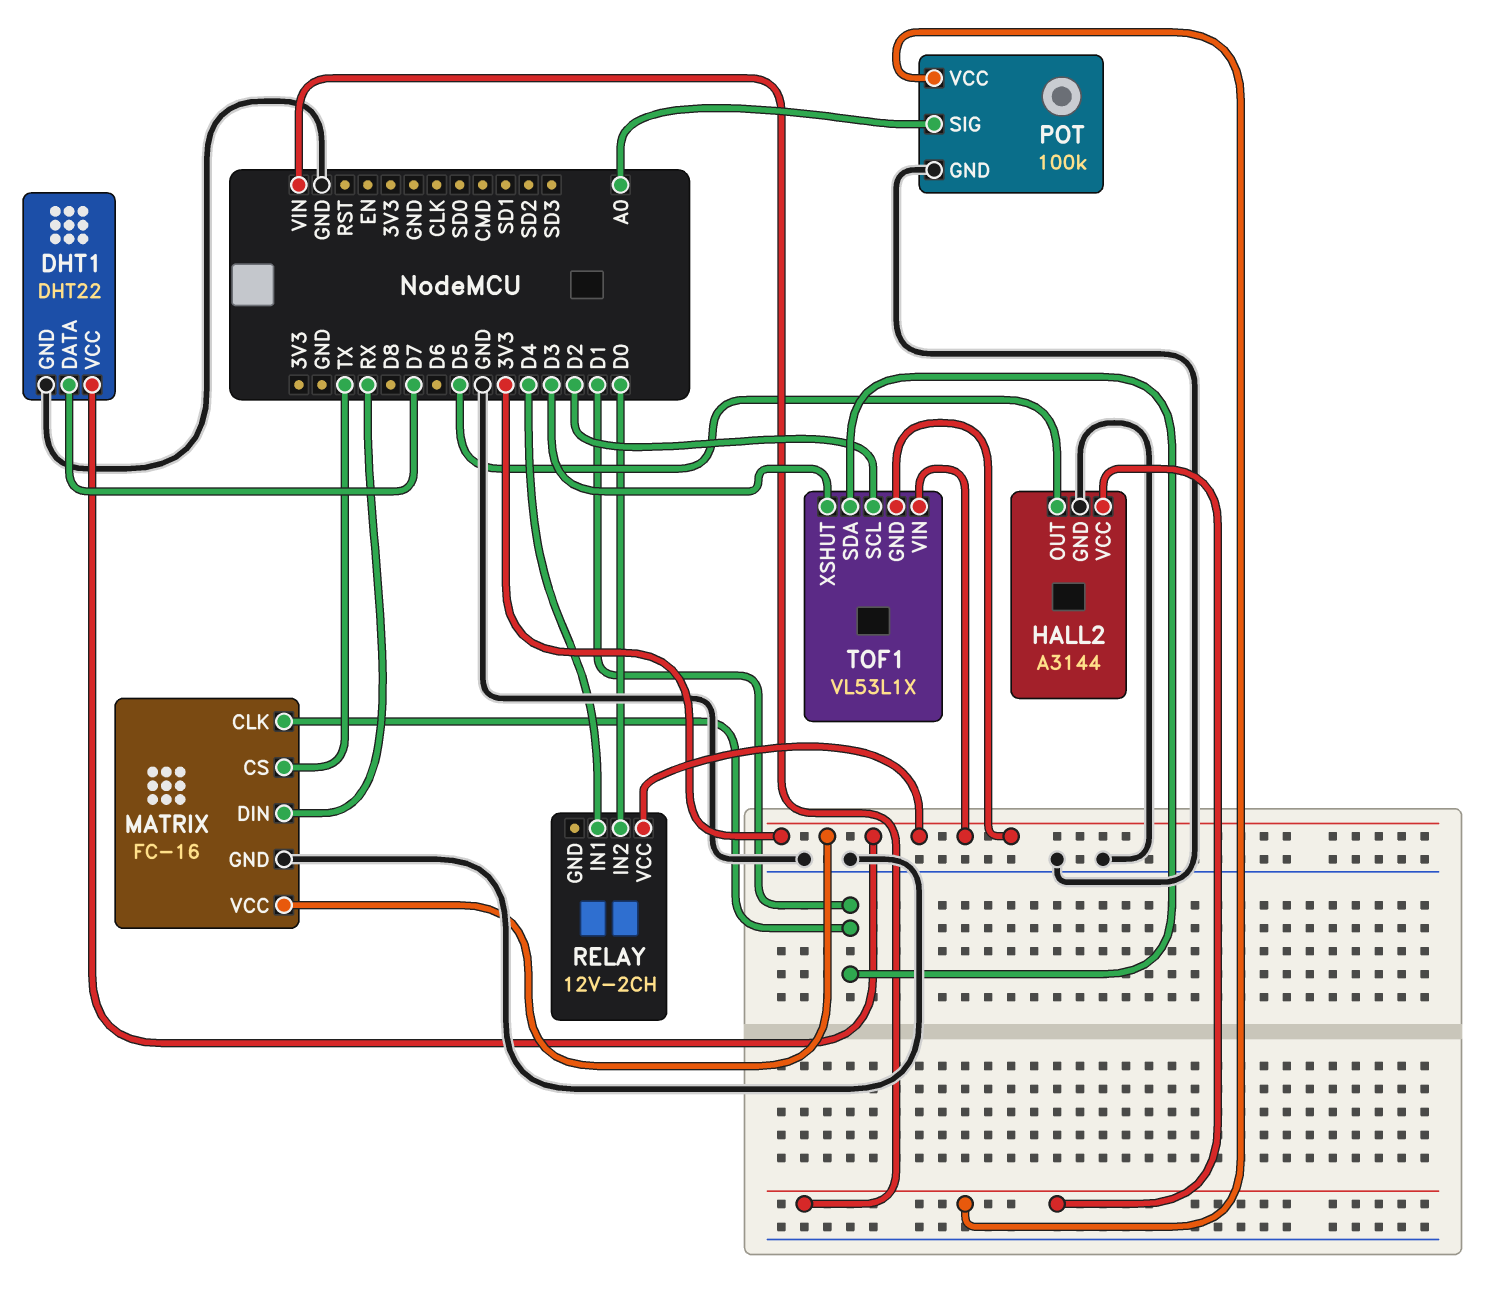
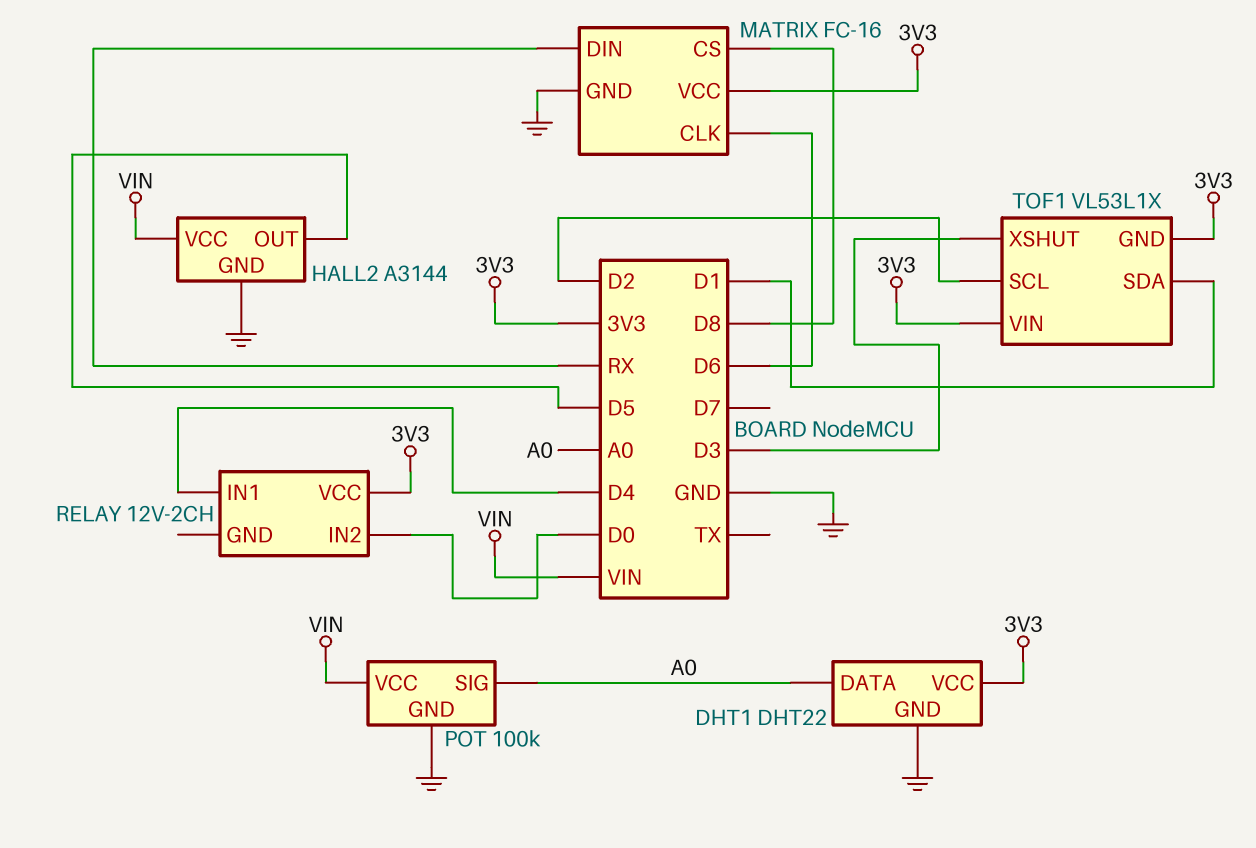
DHT1 pin DATA: D7 -> A0
MATRIX pin CLK: D1 -> D6
MATRIX pin CS: TX -> D8

